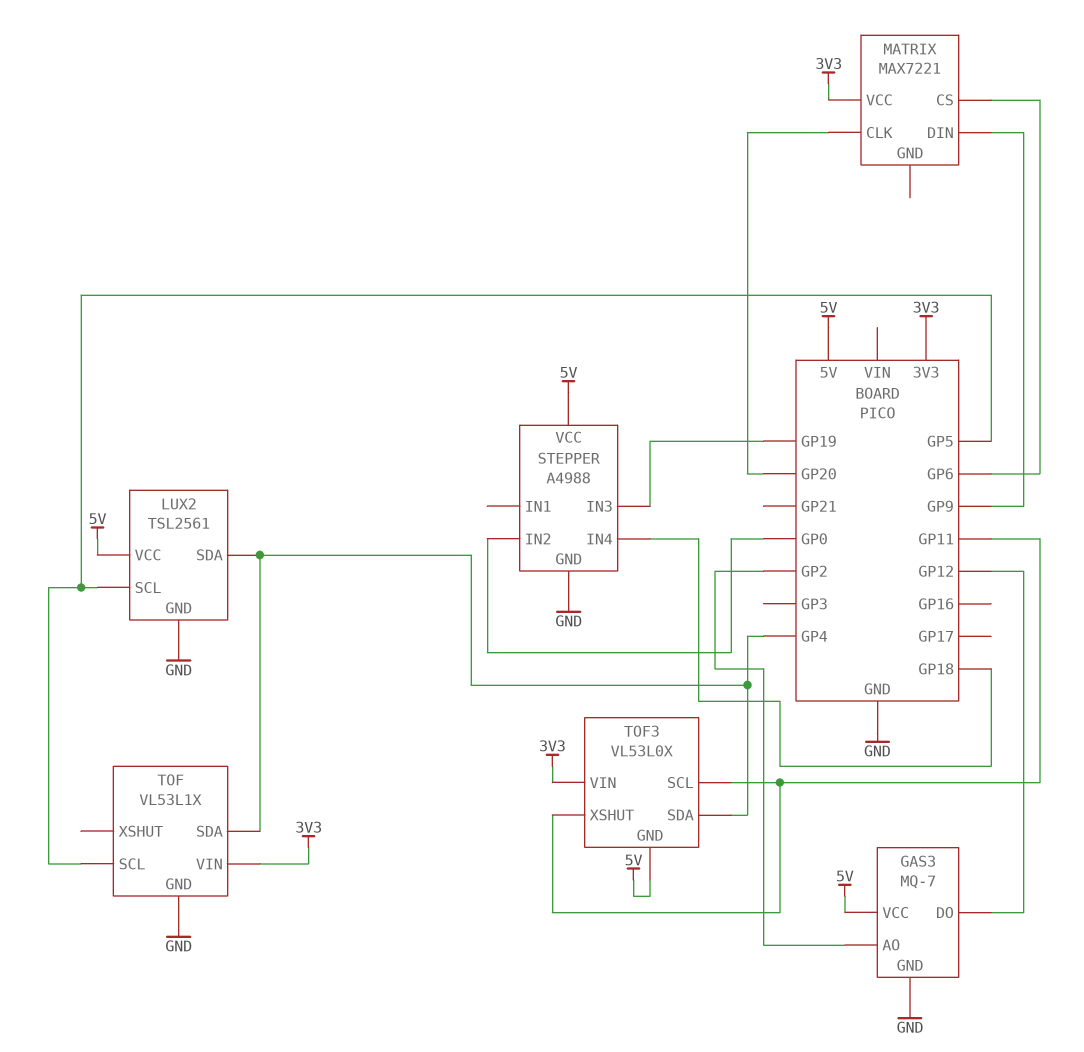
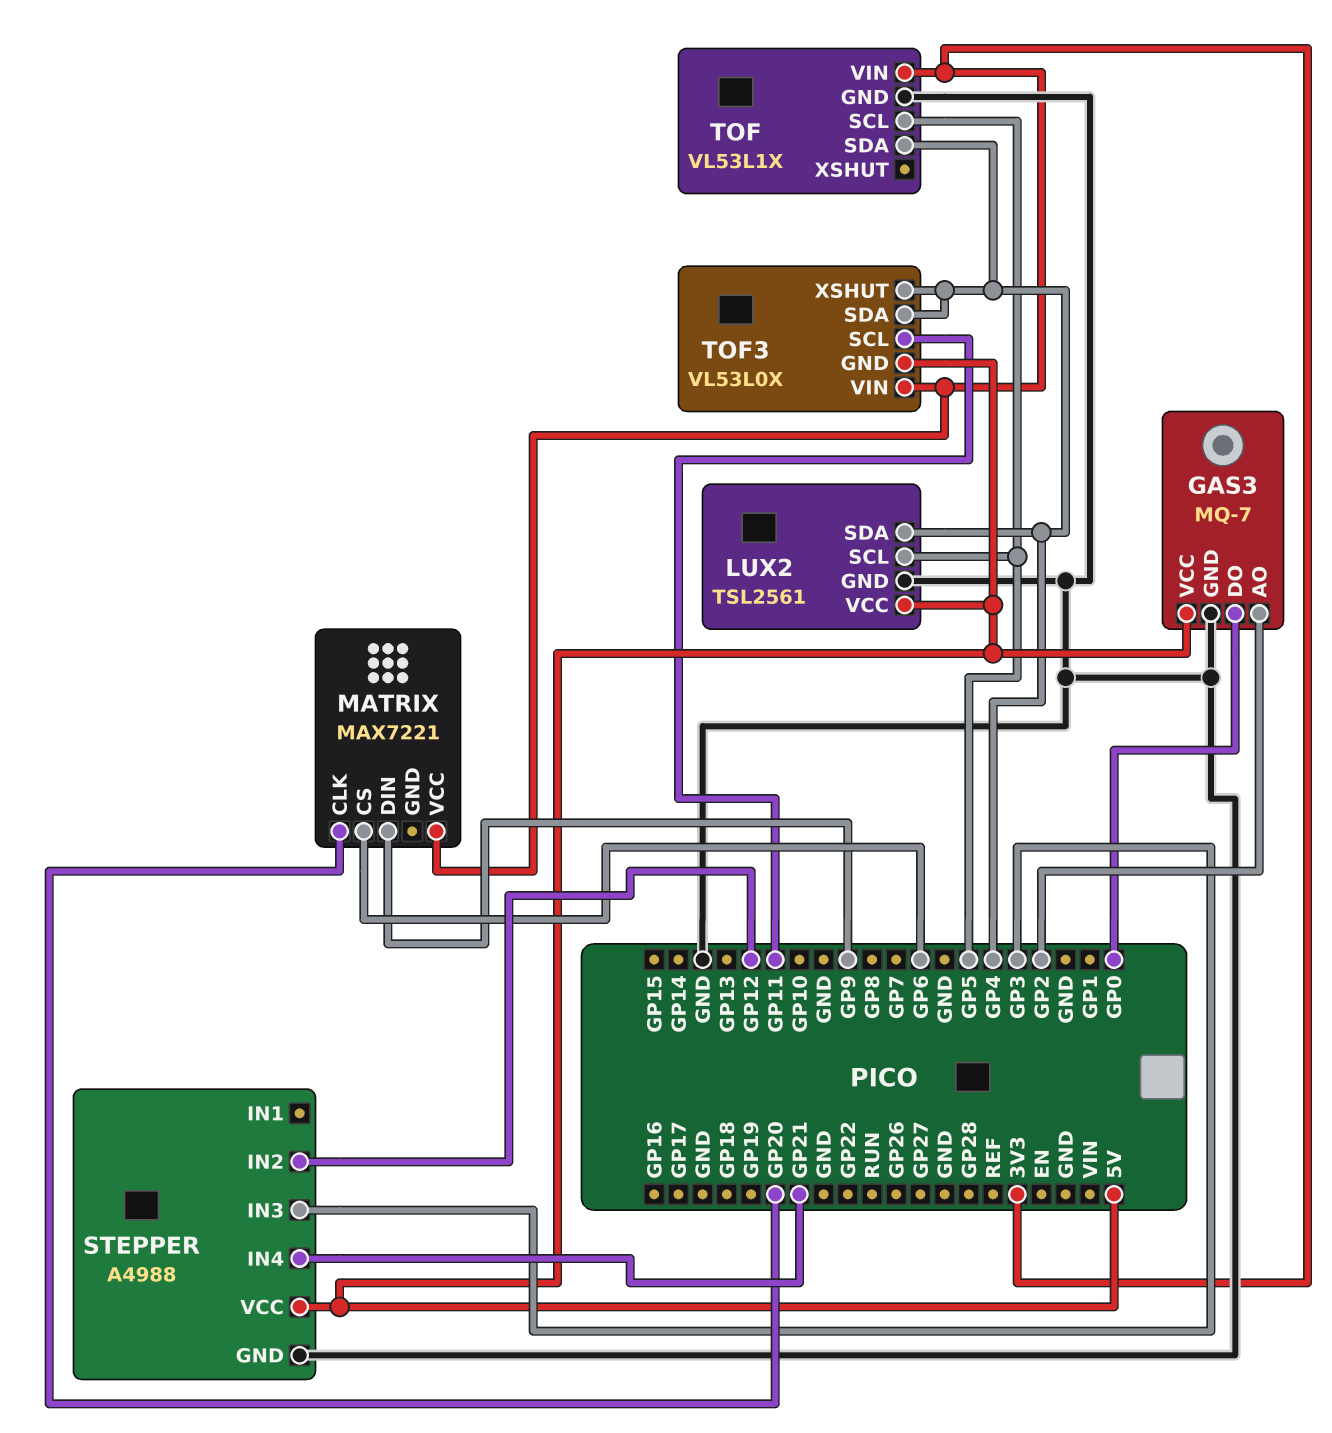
GAS3 pin DO: GP12 -> GP0
STEPPER pin IN2: GP0 -> GP12
STEPPER pin IN3: GP19 -> GP3
STEPPER pin IN4: GP18 -> GP21
TOF3 pin XSHUT: GP11 -> GP4

